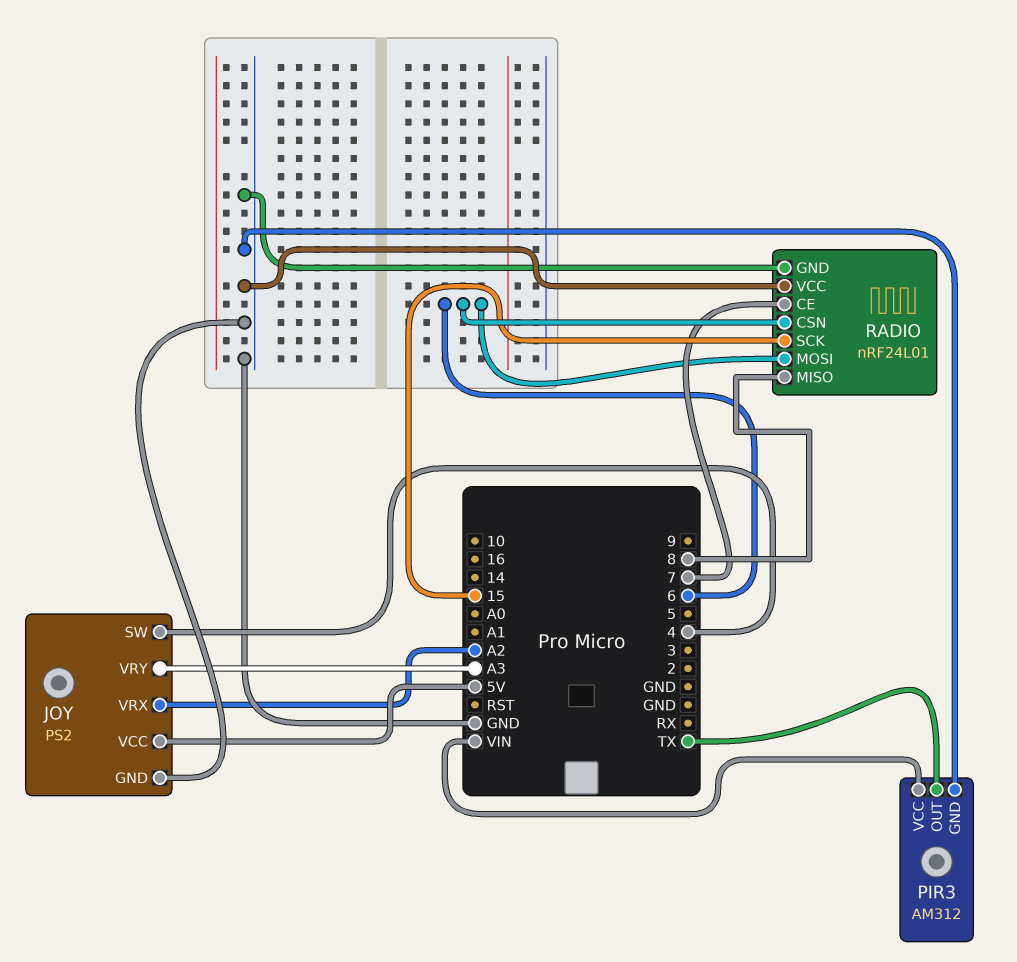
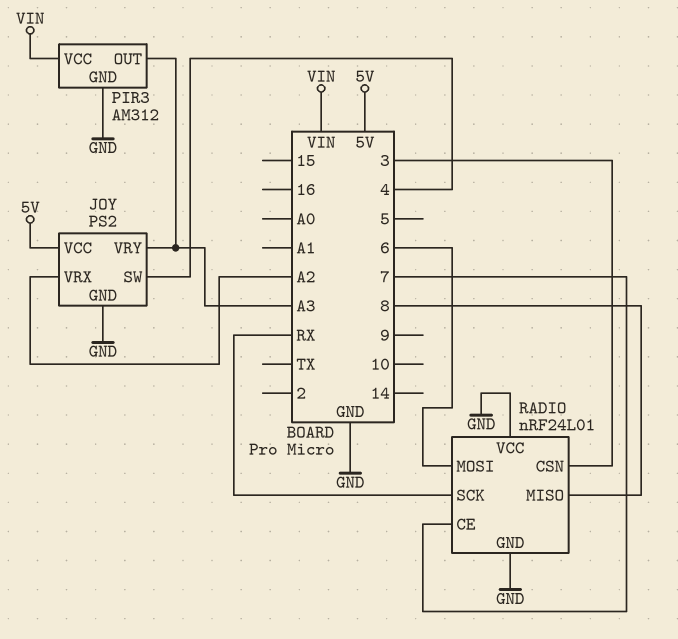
PIR3 pin OUT: TX -> A3
RADIO pin CSN: 6 -> 3
RADIO pin SCK: 15 -> RX

